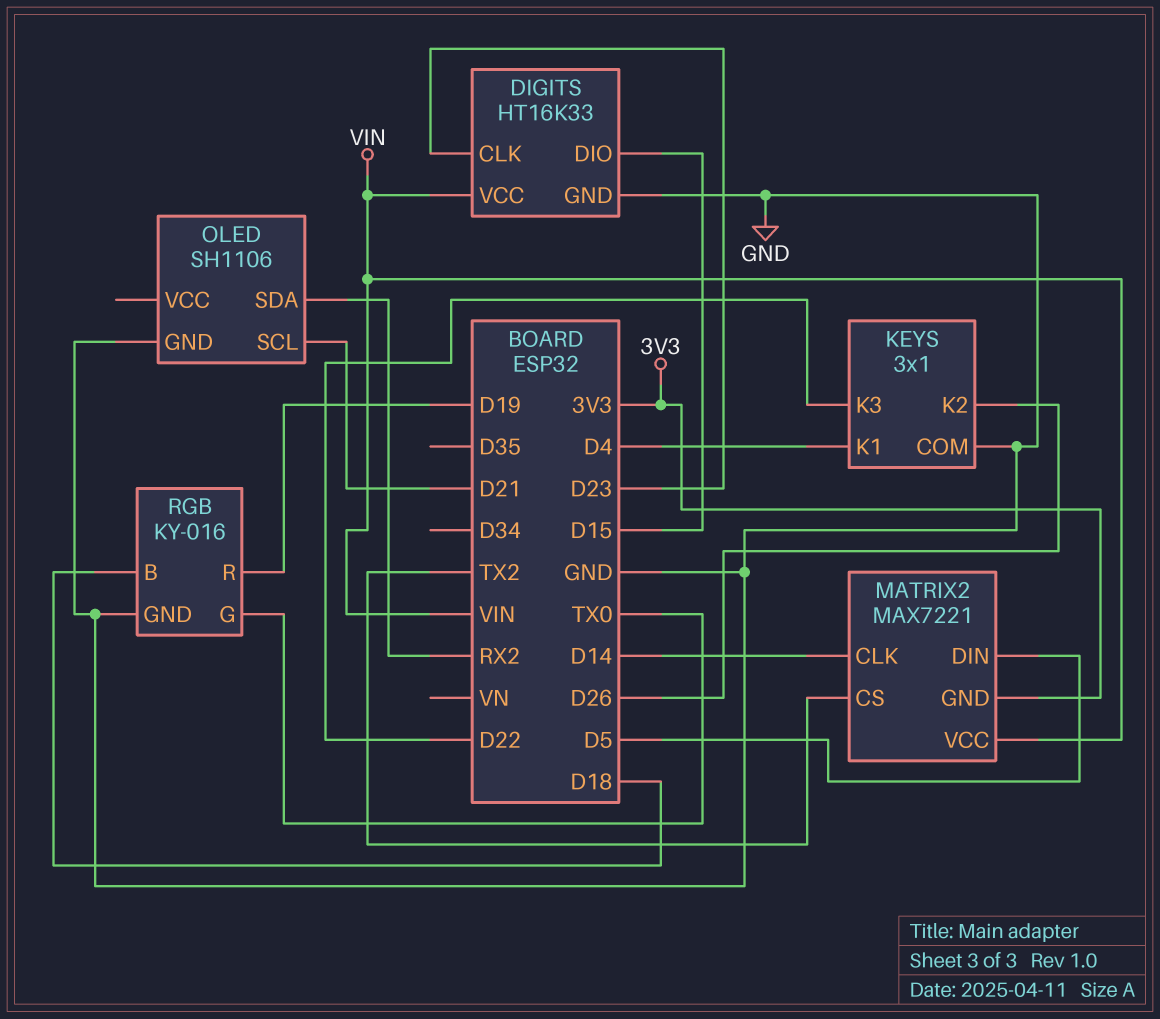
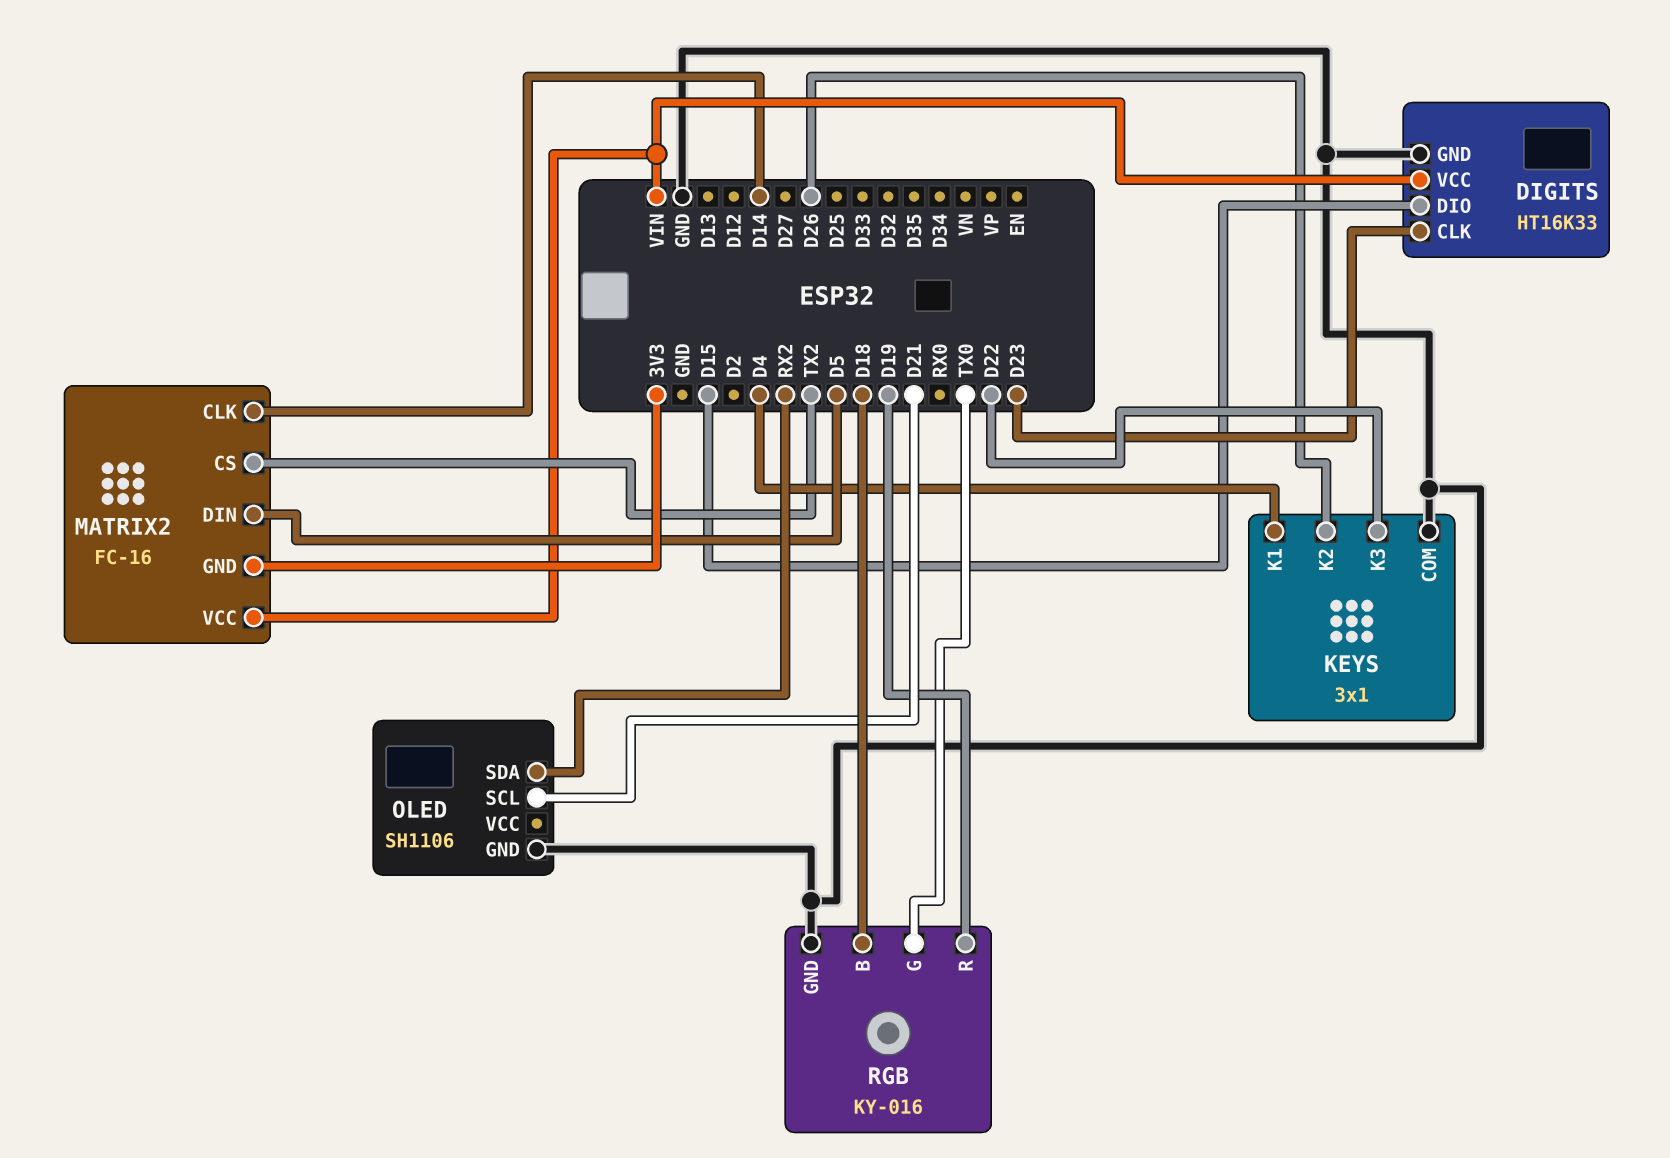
MATRIX2: MAX7221 -> FC-16

